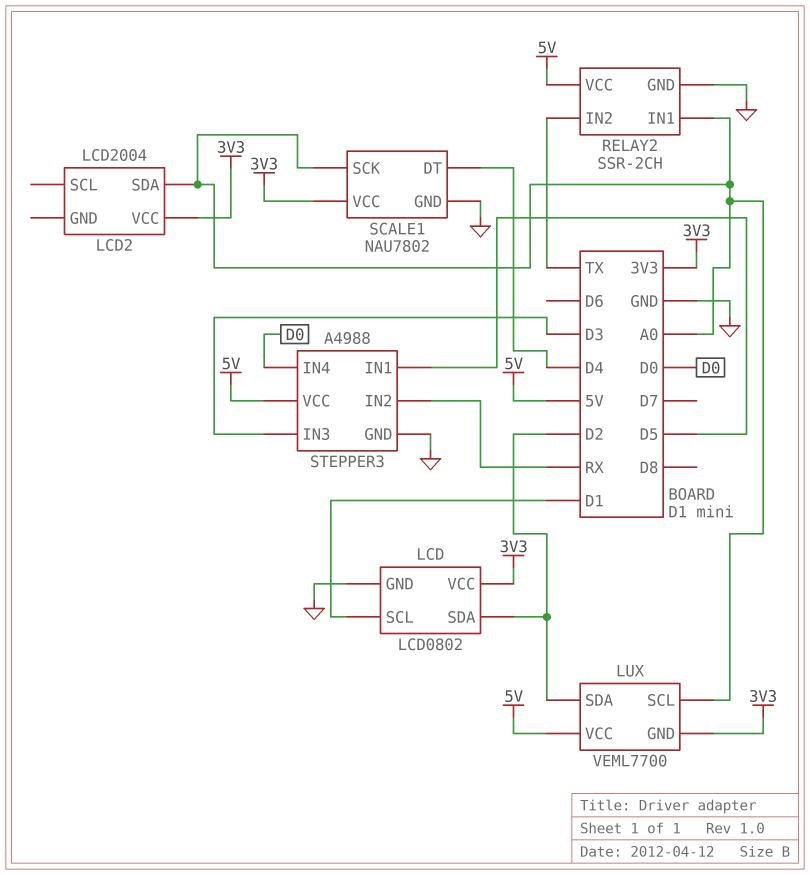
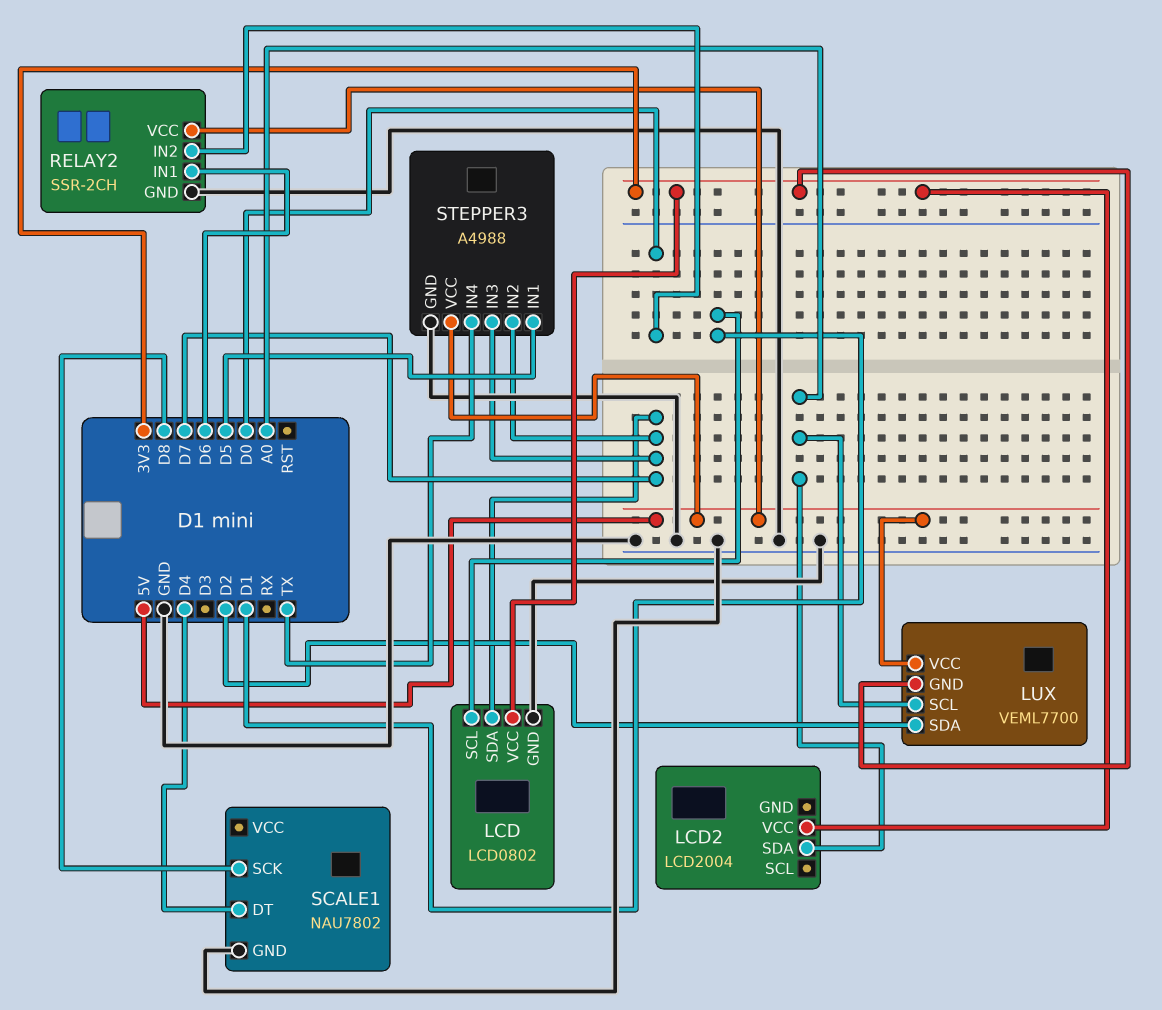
LCD pin SDA: D2 -> D7
RELAY2 pin IN1: A0 -> D6
RELAY2 pin IN2: TX -> D0
SCALE1 pin SCK: A0 -> D8
SCALE1 pin VCC: 3V3 -> none
STEPPER3 pin IN2: RX -> D7
STEPPER3 pin IN3: D3 -> D7
STEPPER3 pin IN4: D0 -> TX

